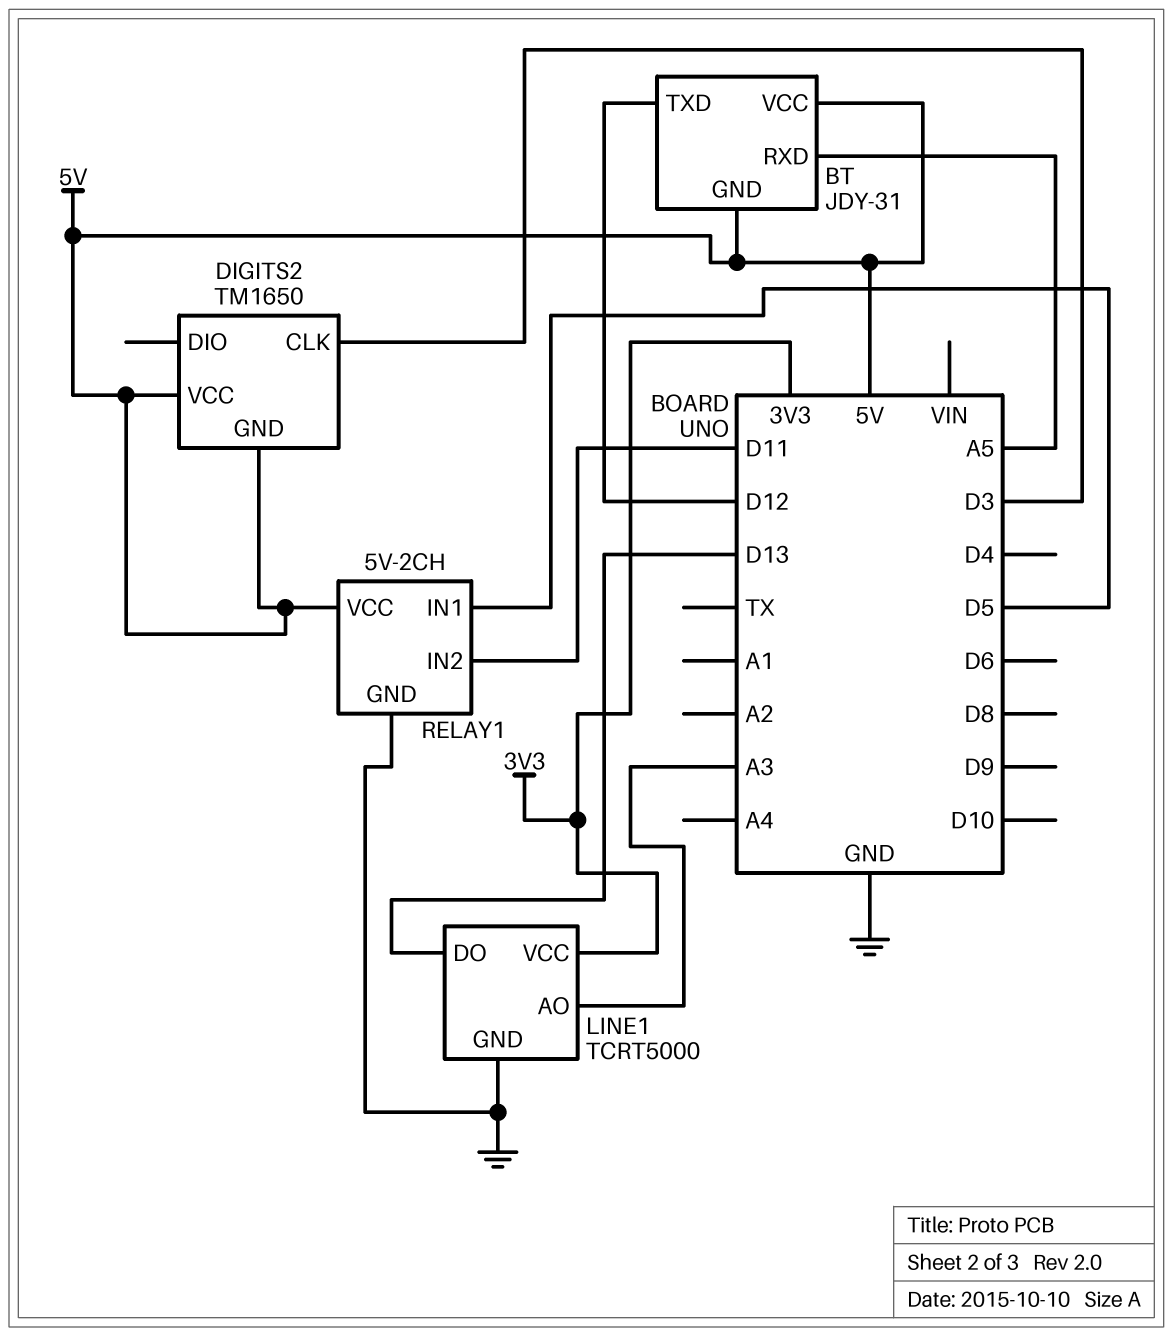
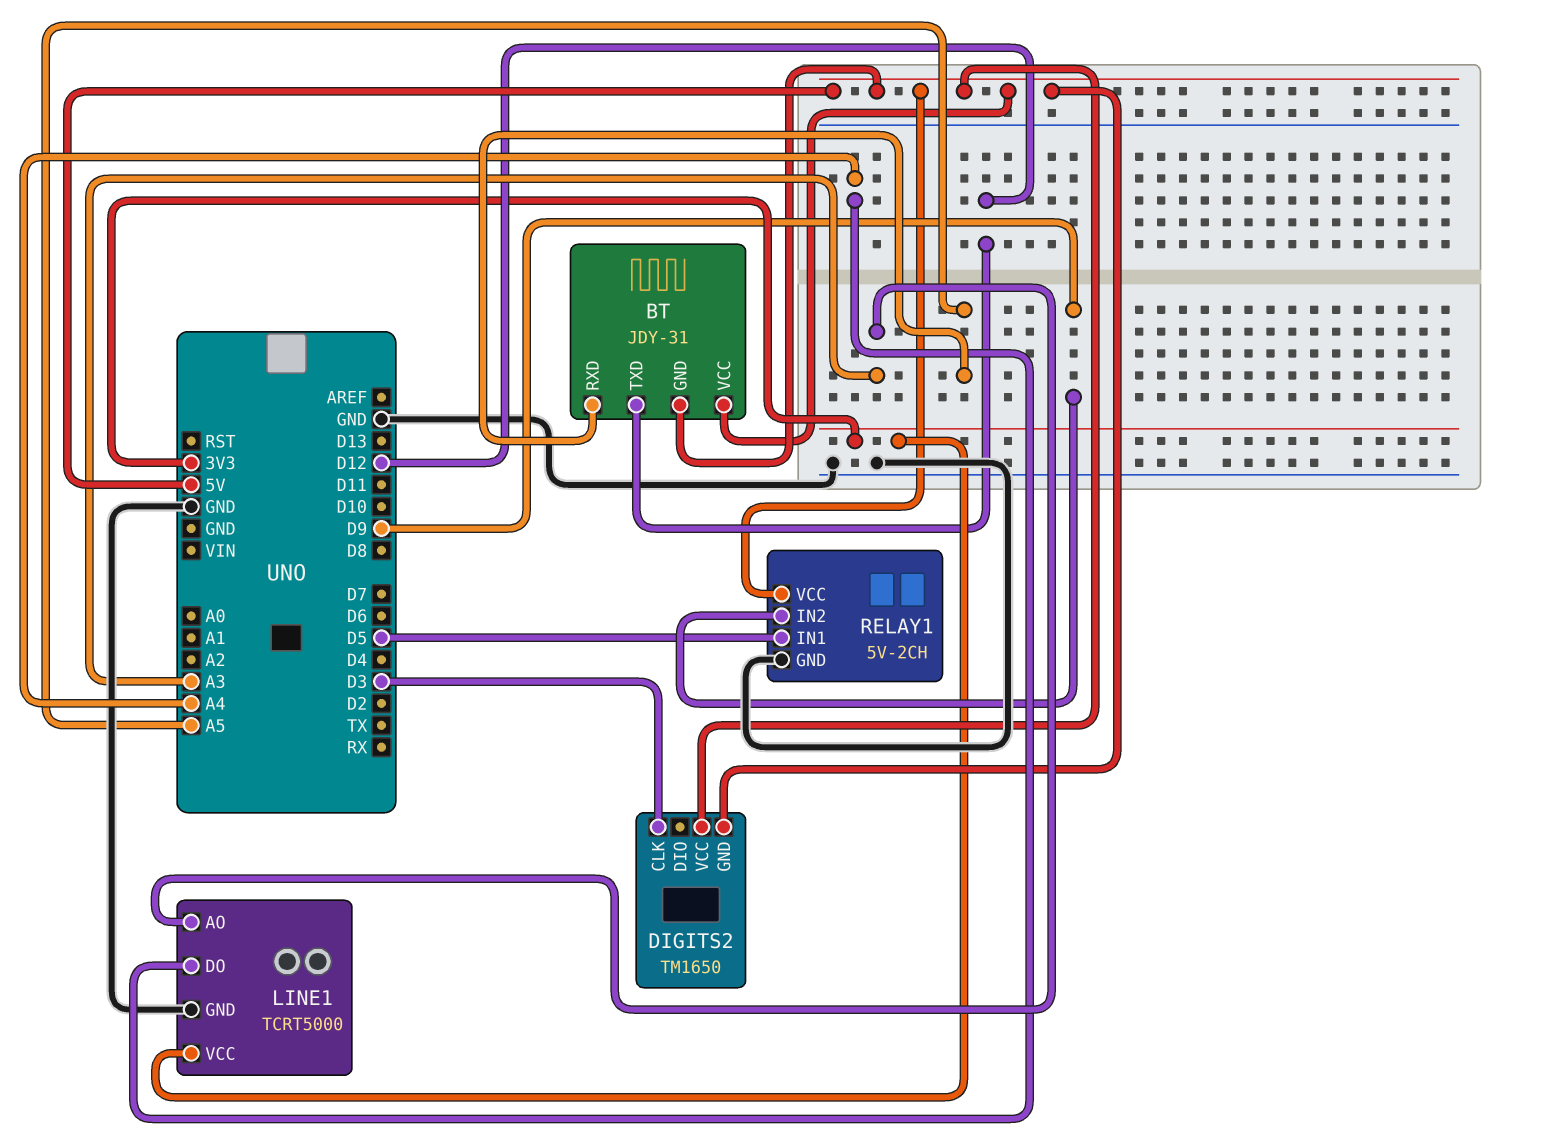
LINE1 pin DO: D13 -> A4
RELAY1 pin IN2: D11 -> D9

